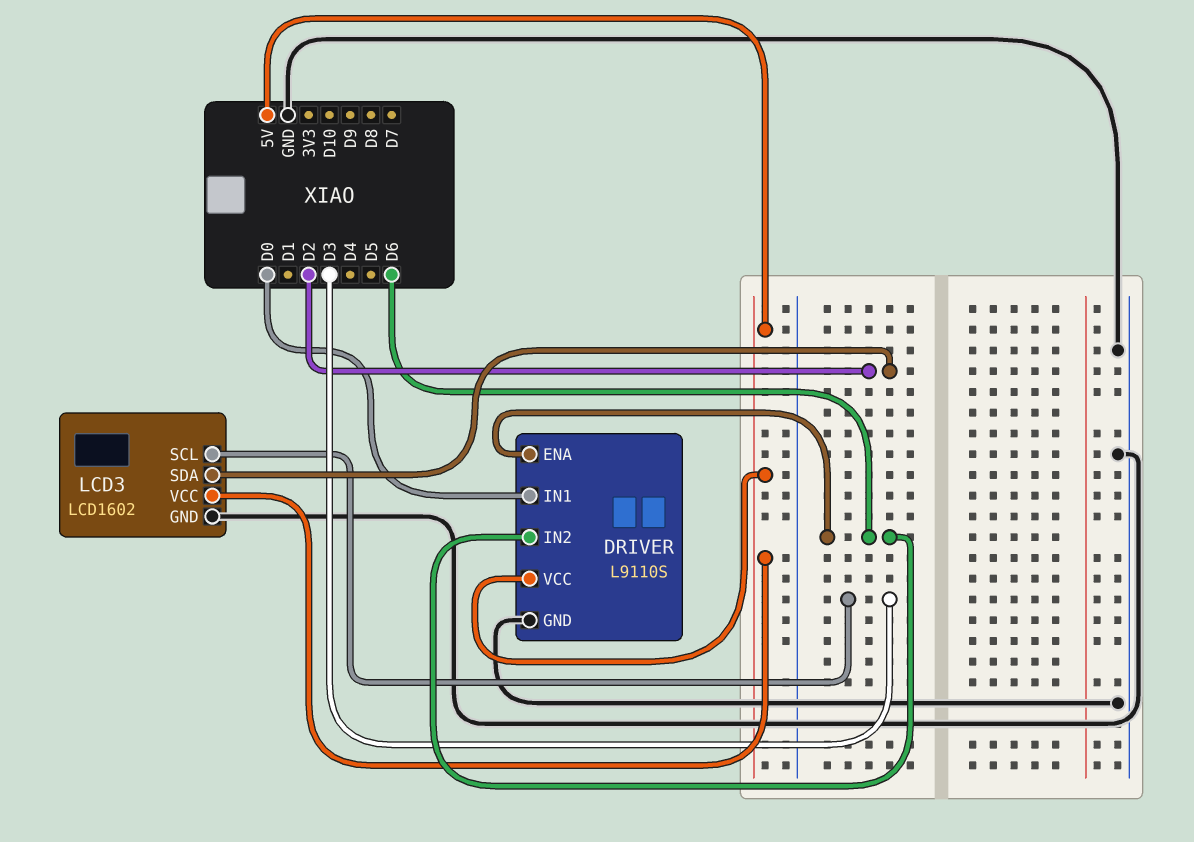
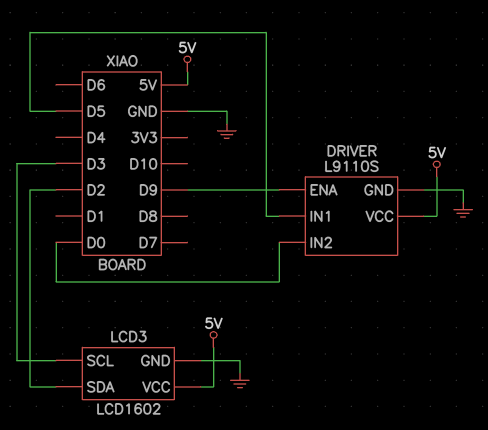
DRIVER pin ENA: D6 -> D9
DRIVER pin IN1: D0 -> D5
DRIVER pin IN2: D6 -> D0

